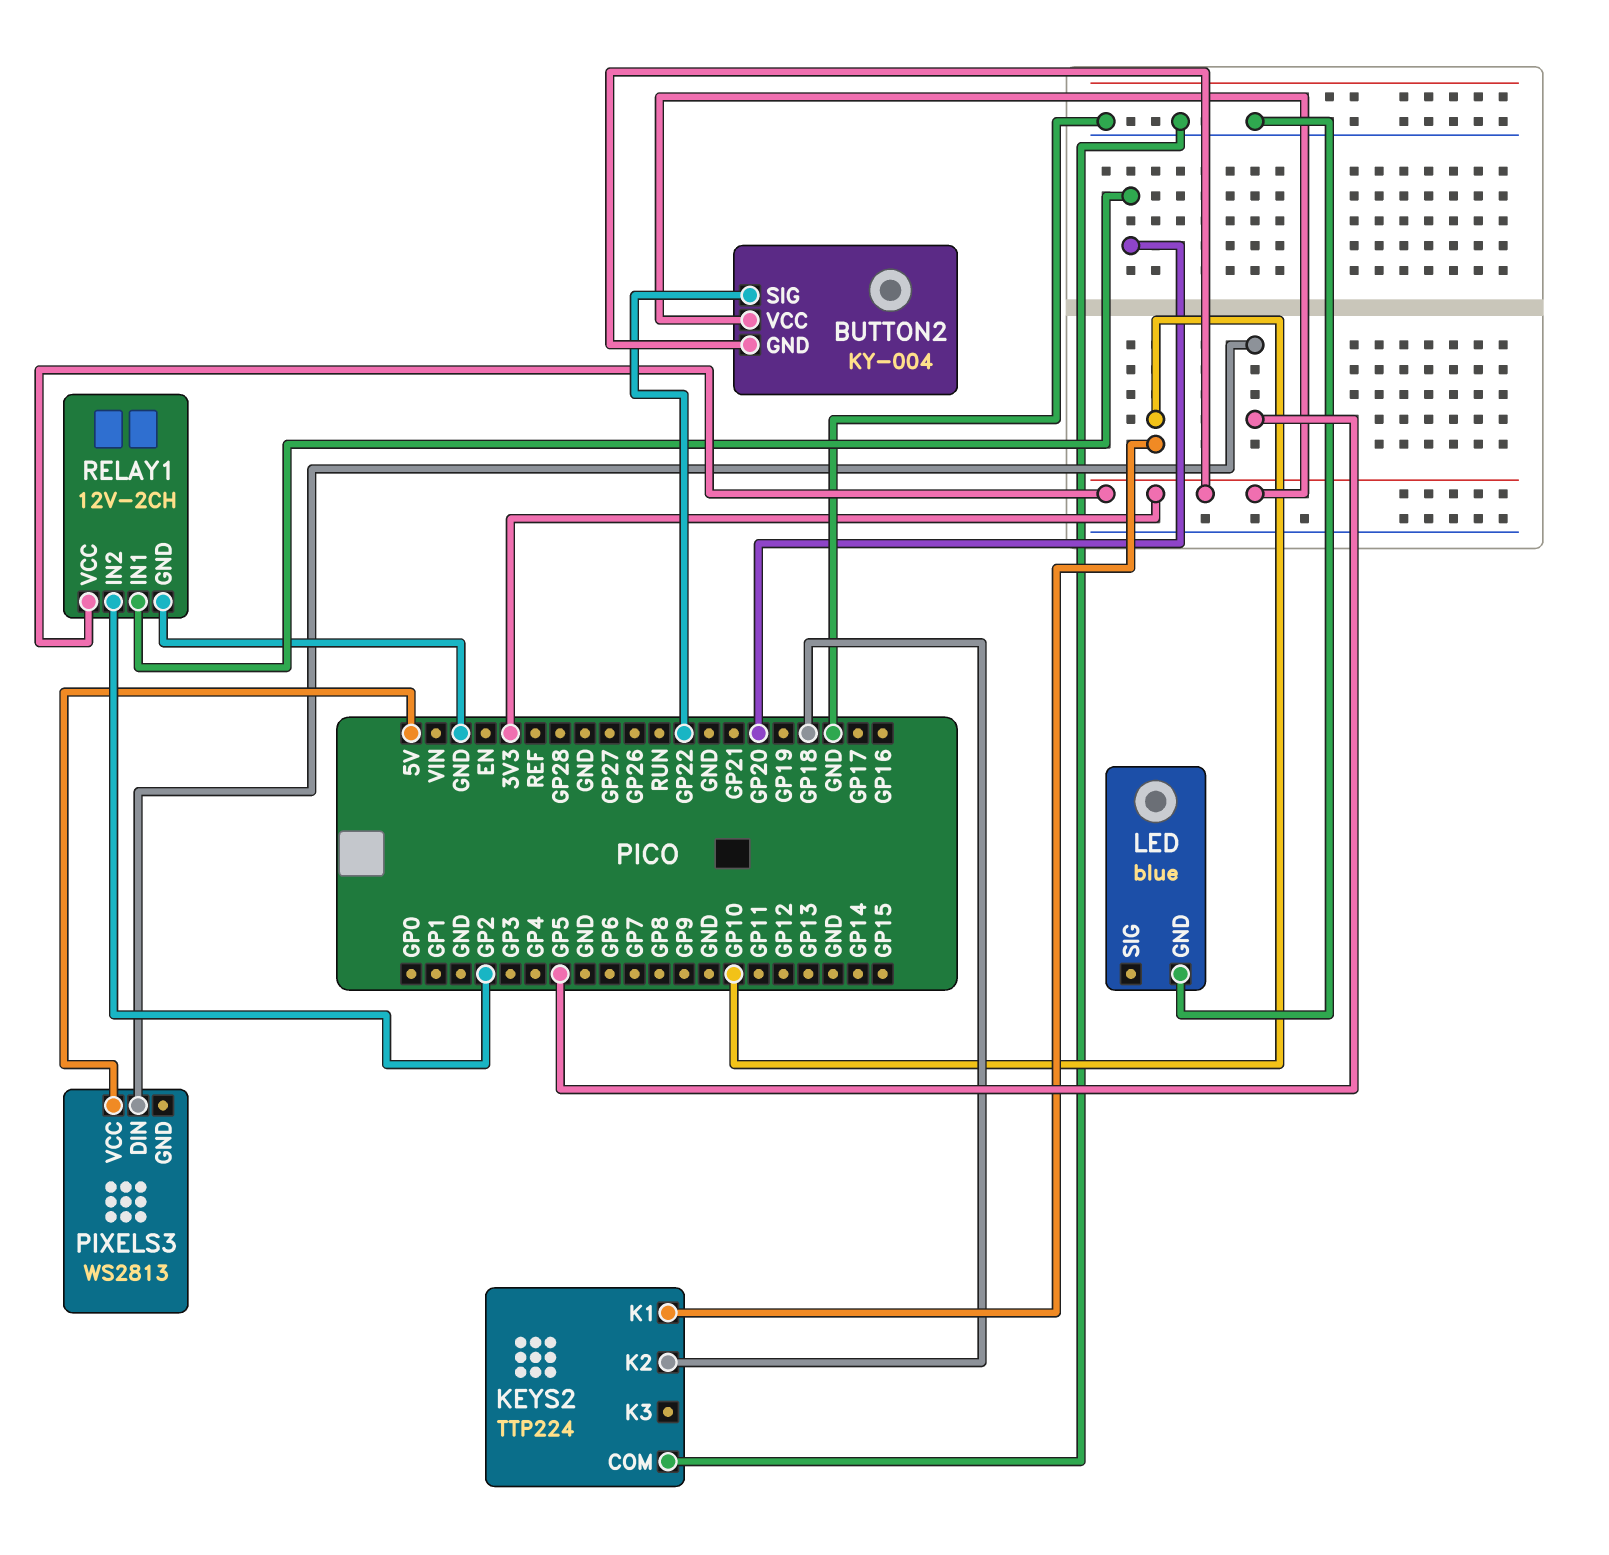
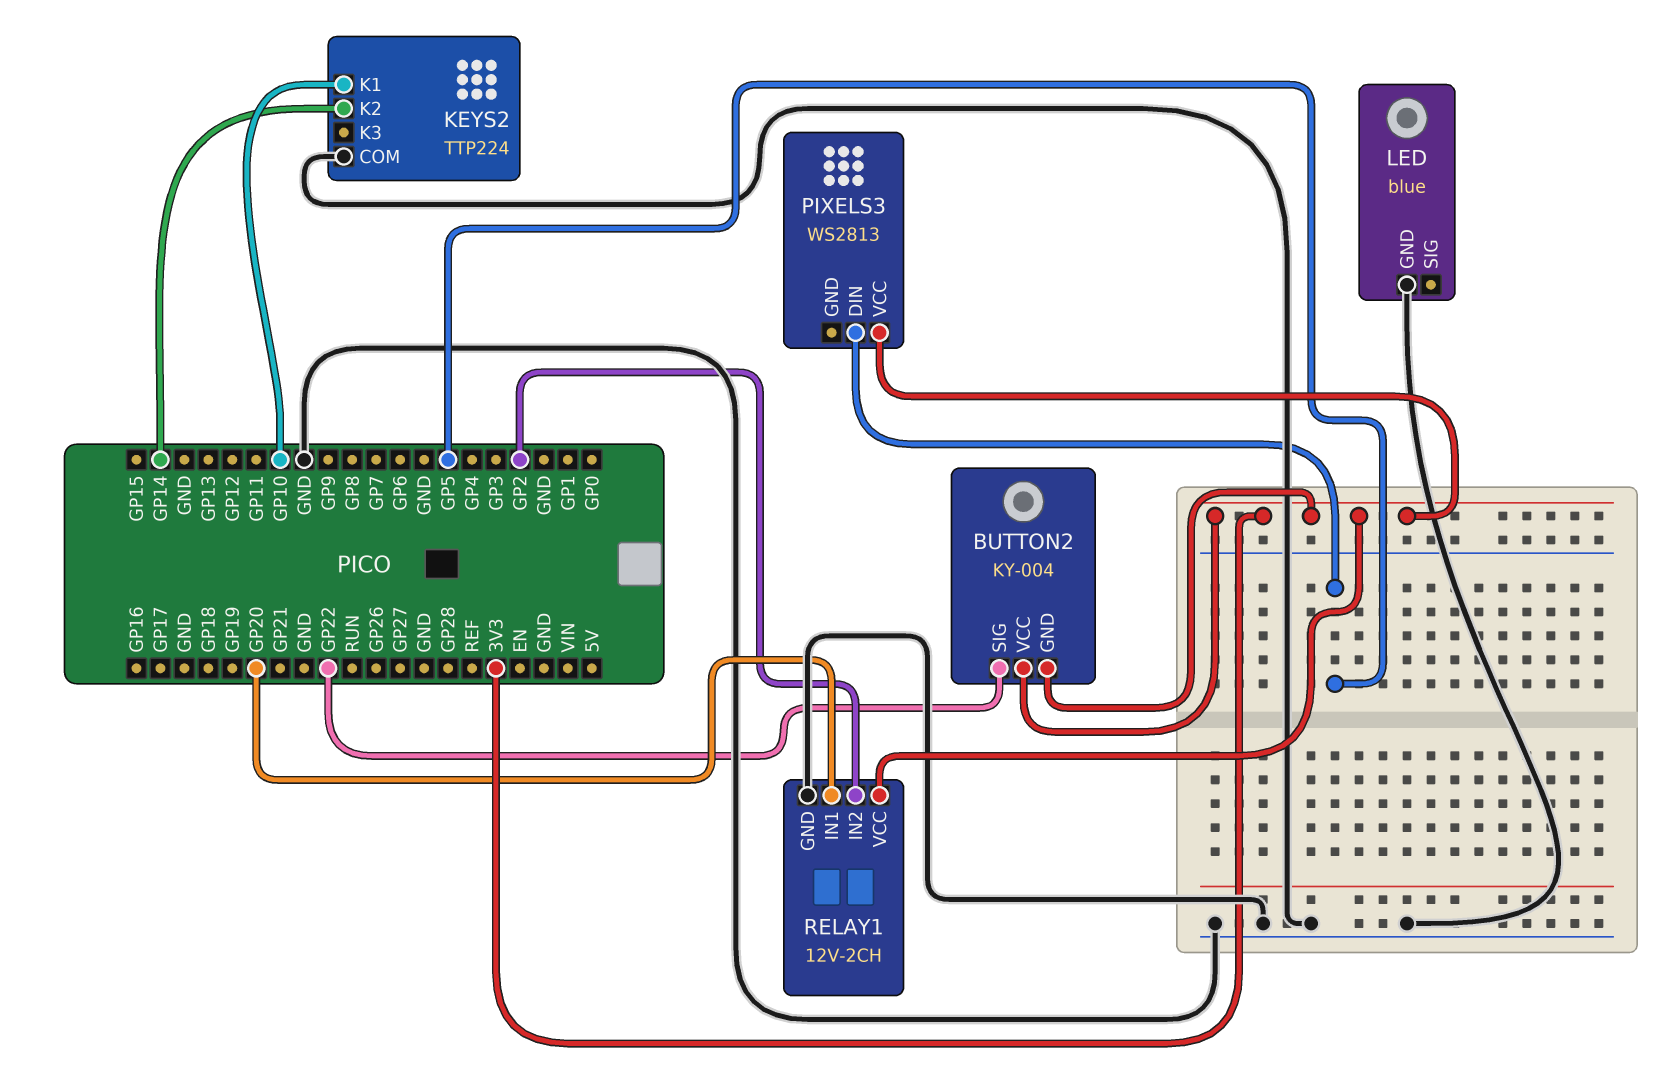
KEYS2 pin K2: GP18 -> GP14
PIXELS3 pin VCC: 5V -> 3V3

